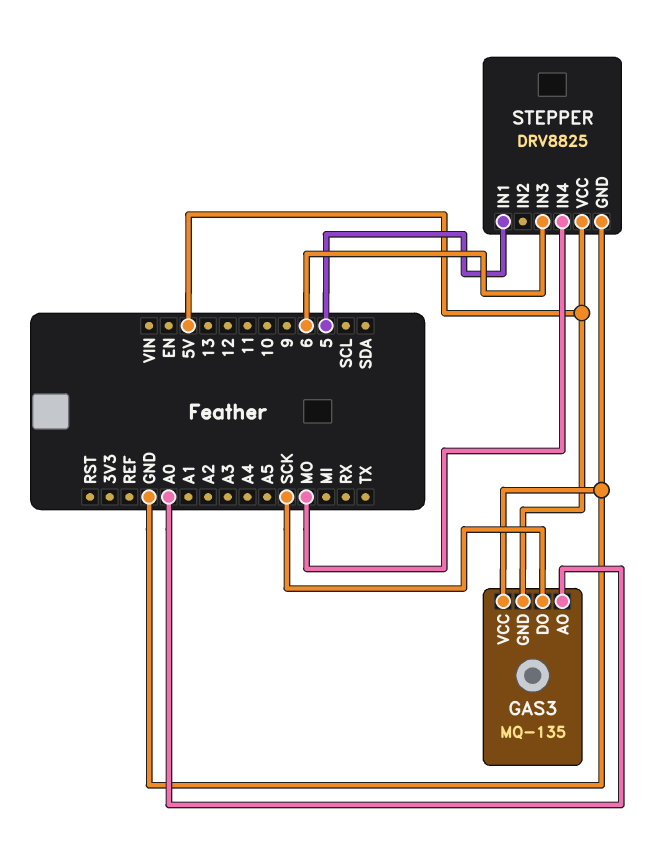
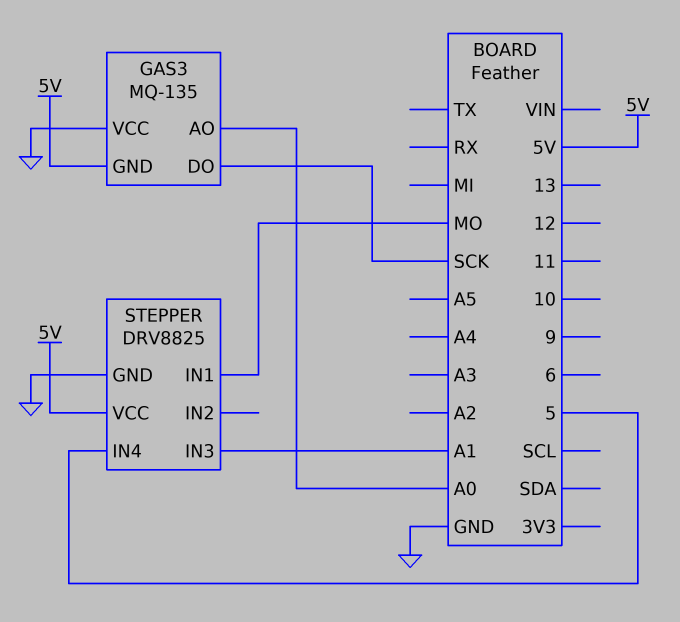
STEPPER pin IN1: 5 -> MO
STEPPER pin IN3: 6 -> A1
STEPPER pin IN4: MO -> 5

